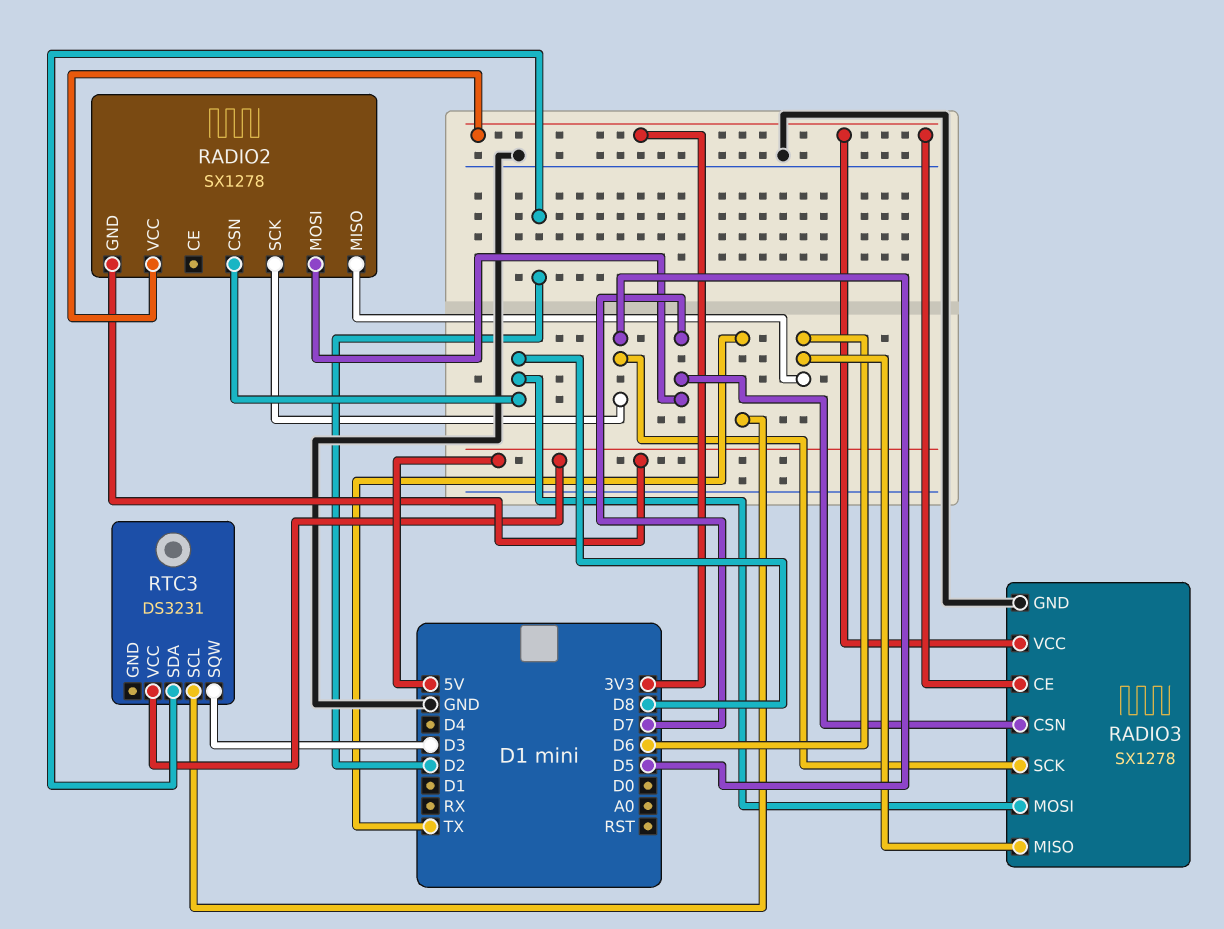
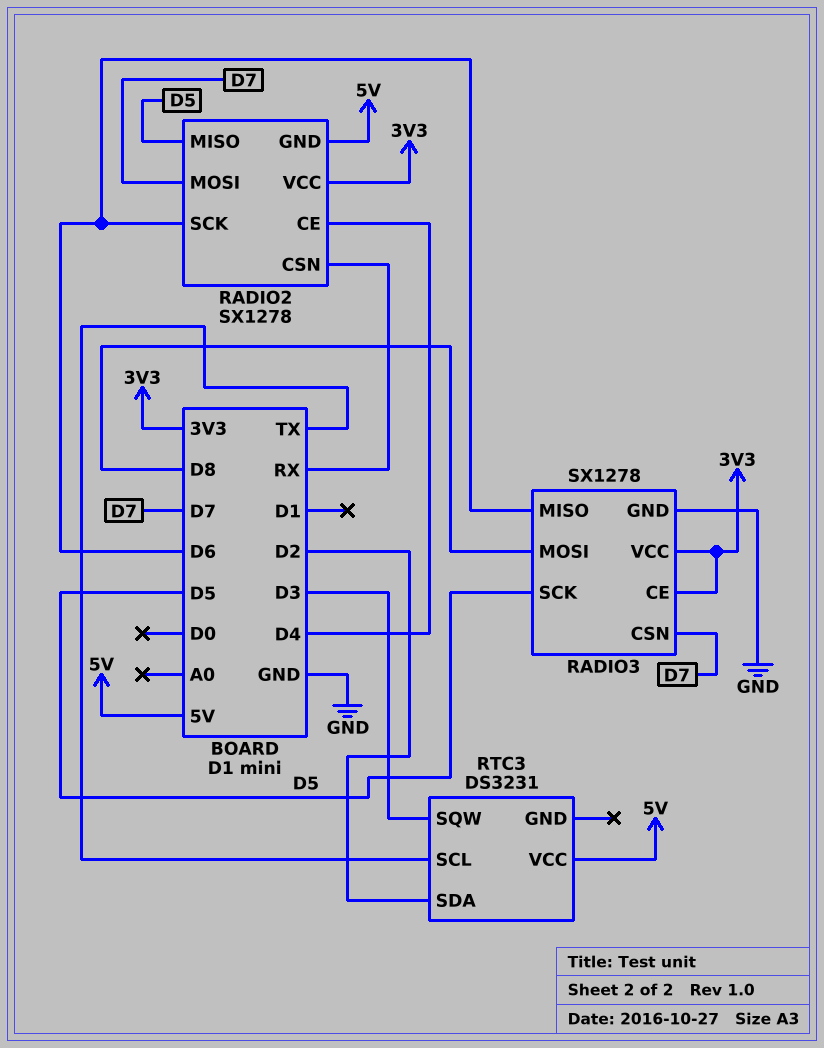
RADIO2 pin CE: none -> D4
RADIO2 pin CSN: D8 -> RX
RADIO2 pin MISO: D6 -> D5
RADIO2 pin SCK: D5 -> D6

